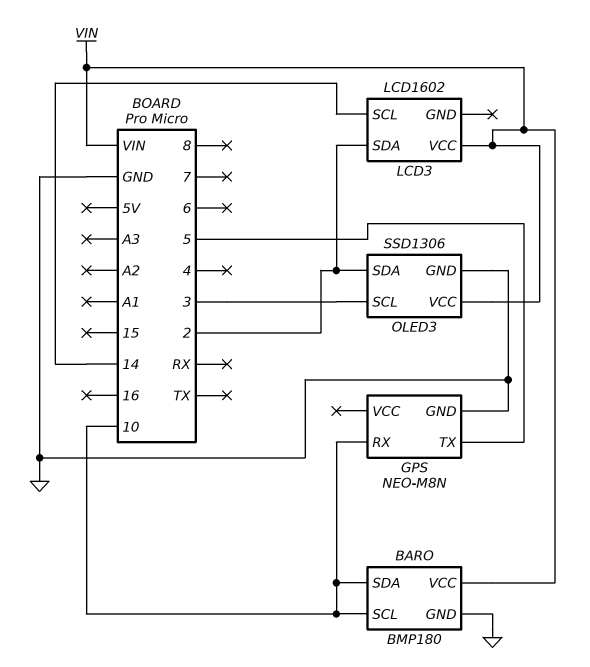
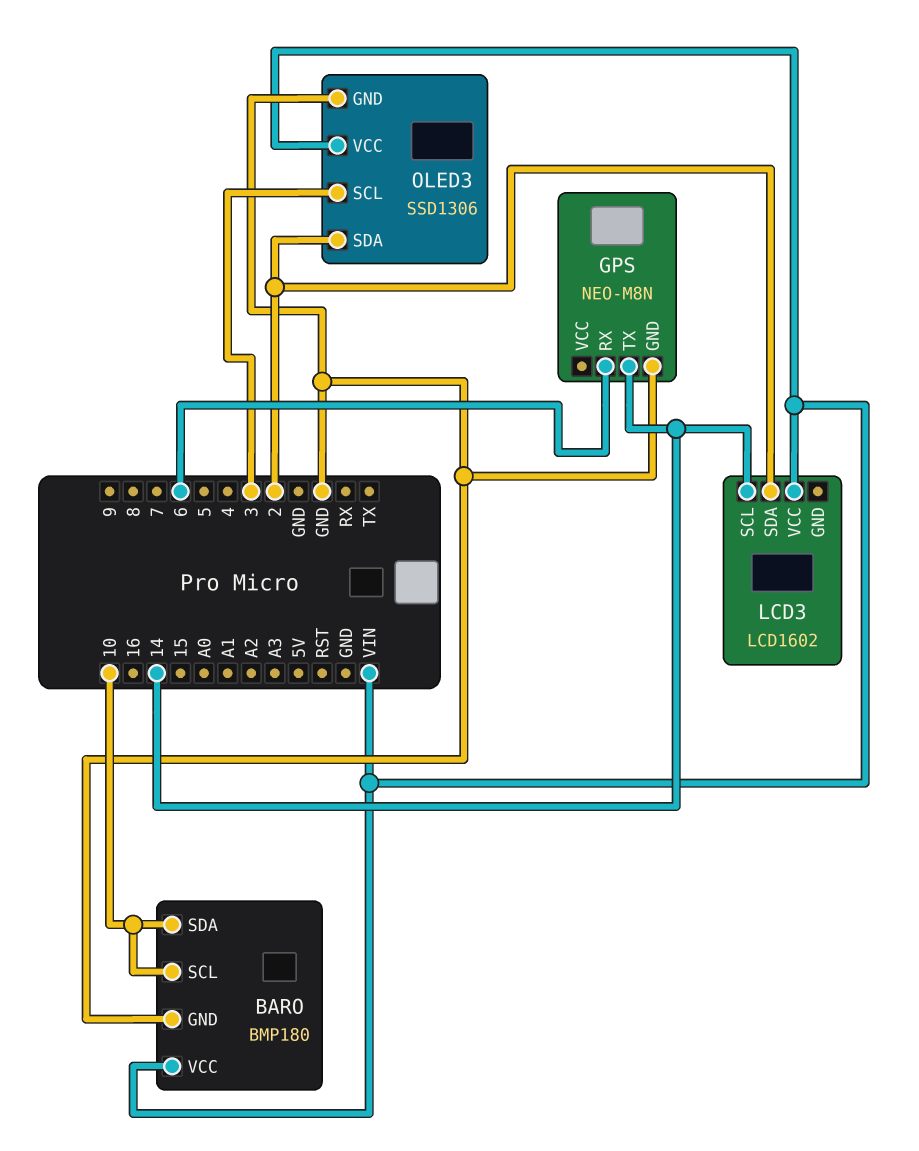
GPS pin RX: 10 -> 6
GPS pin TX: 5 -> 14

